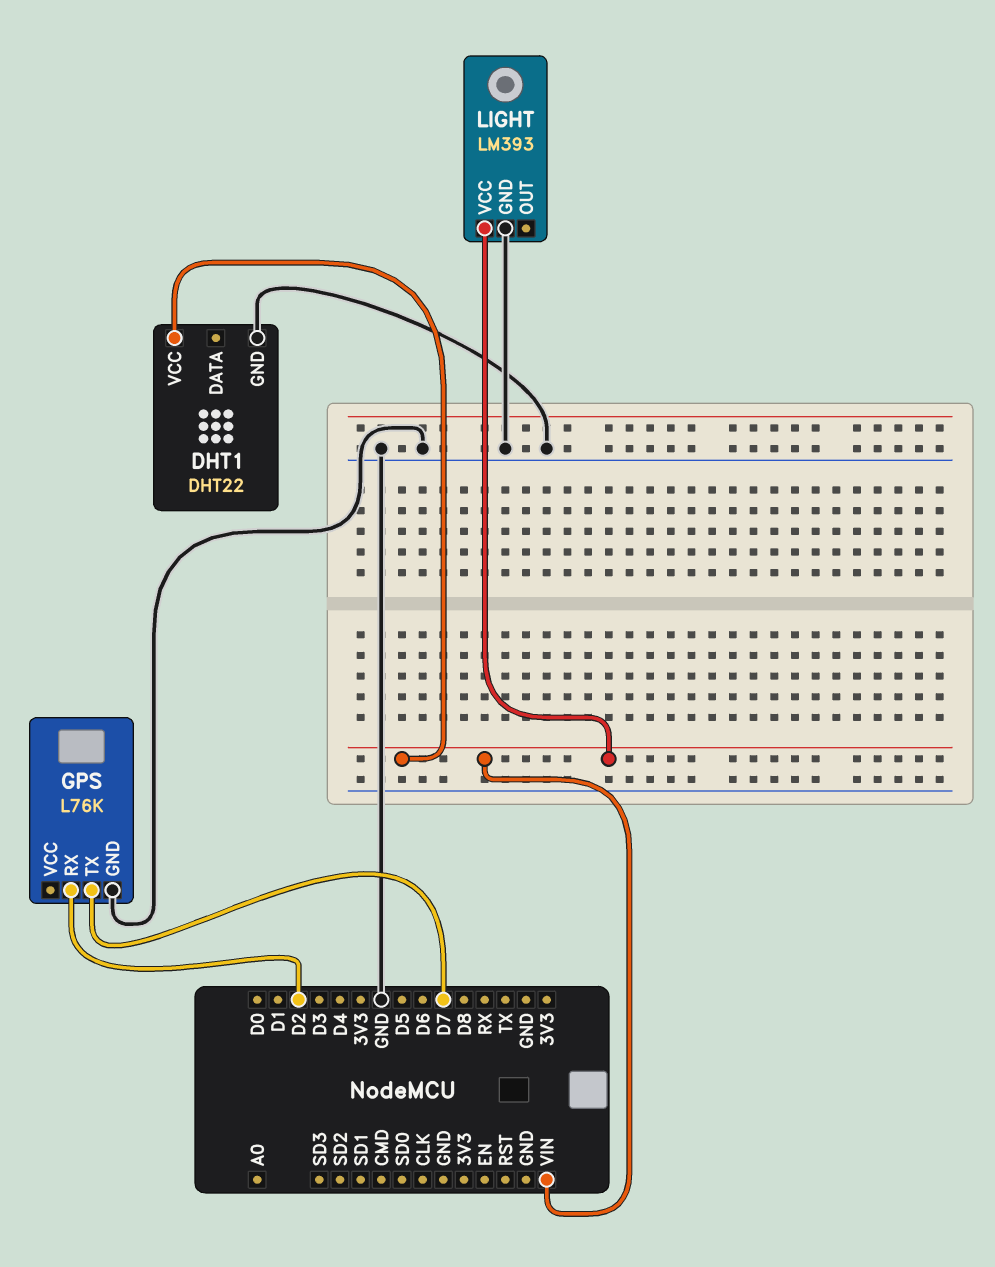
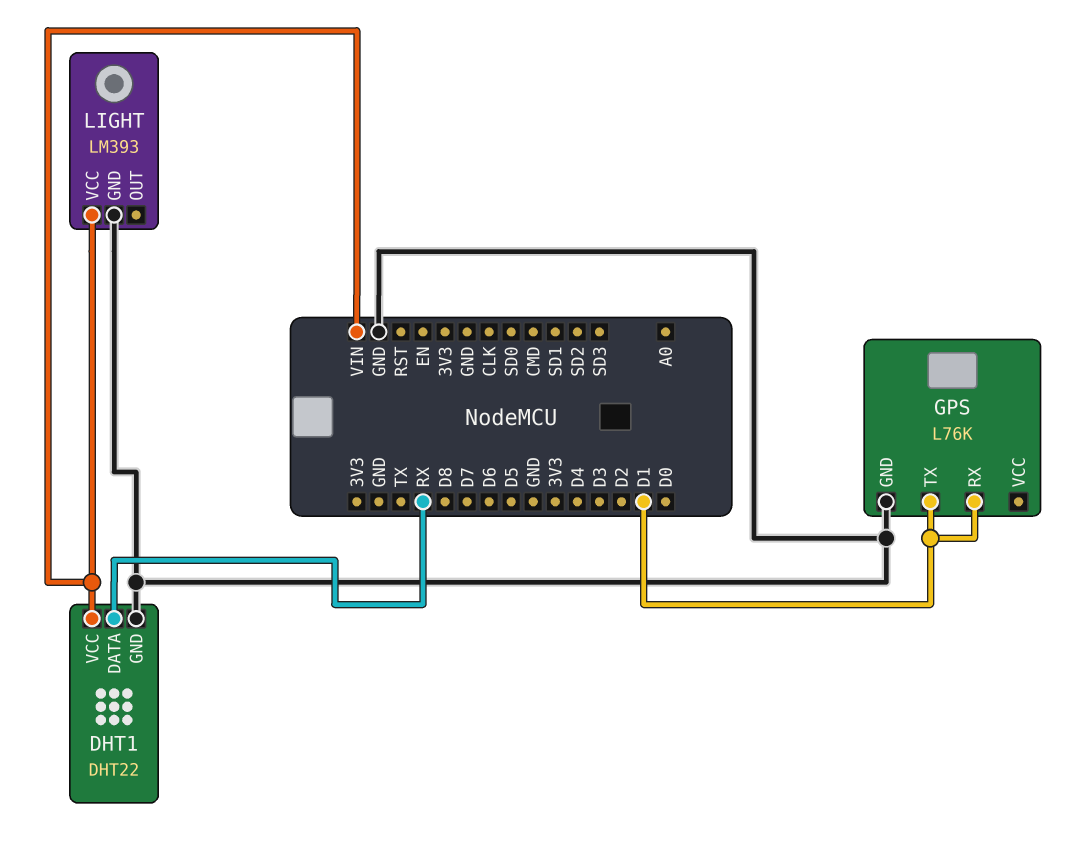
DHT1 pin DATA: none -> RX
GPS pin RX: D2 -> D1
GPS pin TX: D7 -> D1

